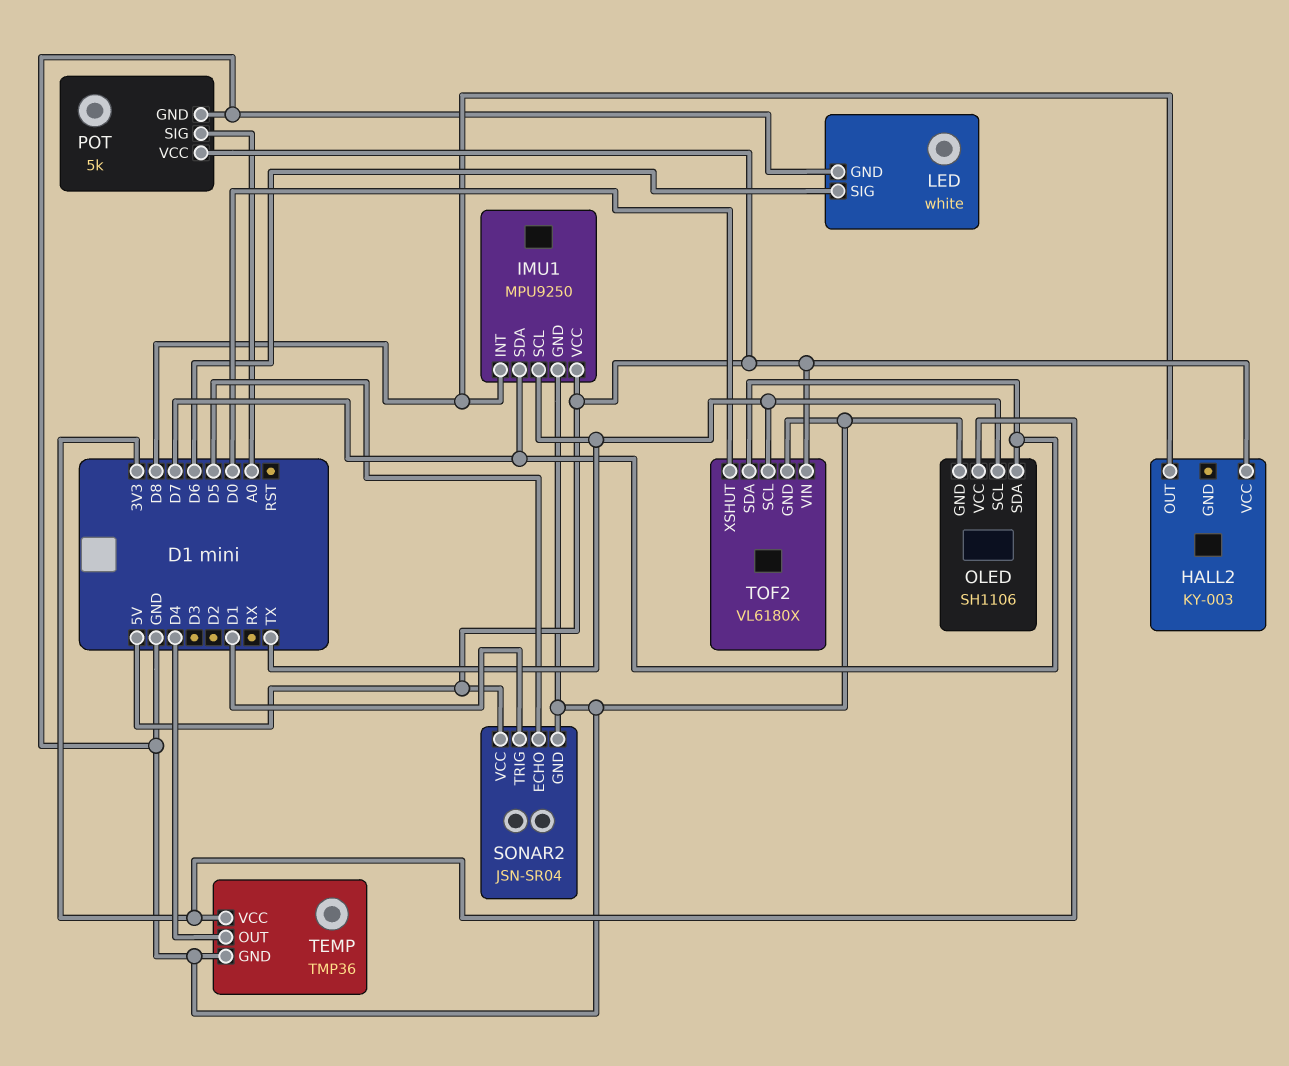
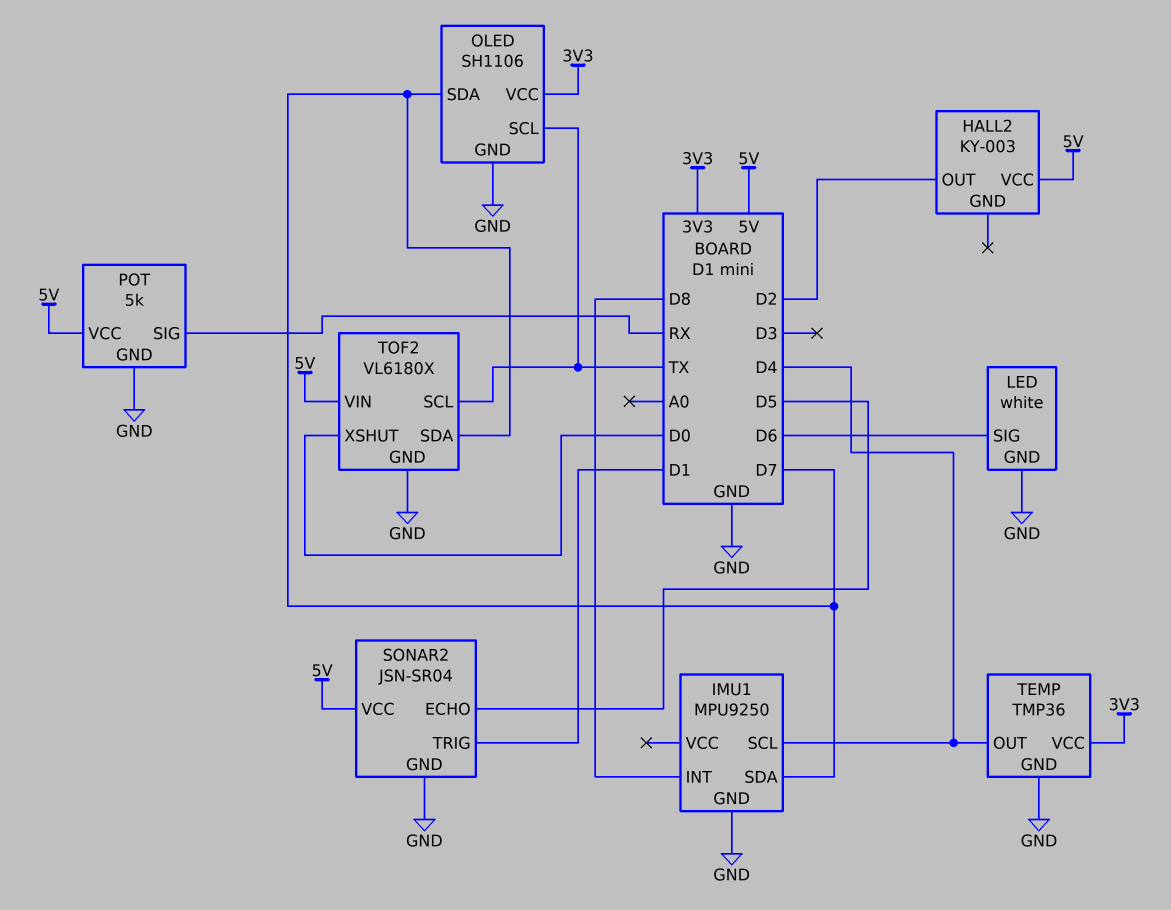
HALL2 pin OUT: D8 -> D2
IMU1 pin SCL: TX -> D4
IMU1 pin VCC: 5V -> none
POT pin SIG: A0 -> RX

